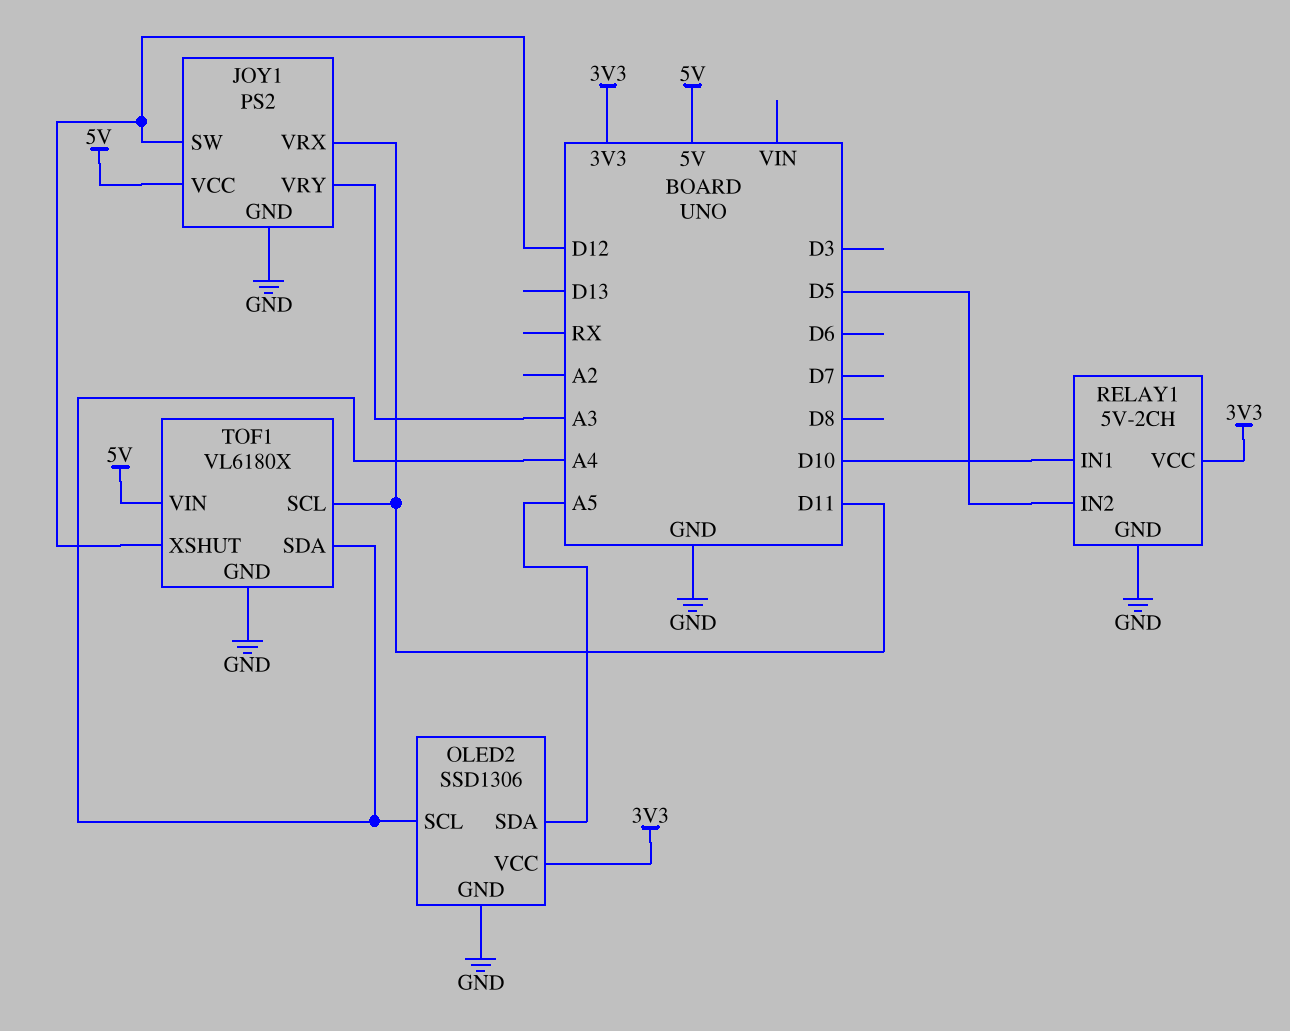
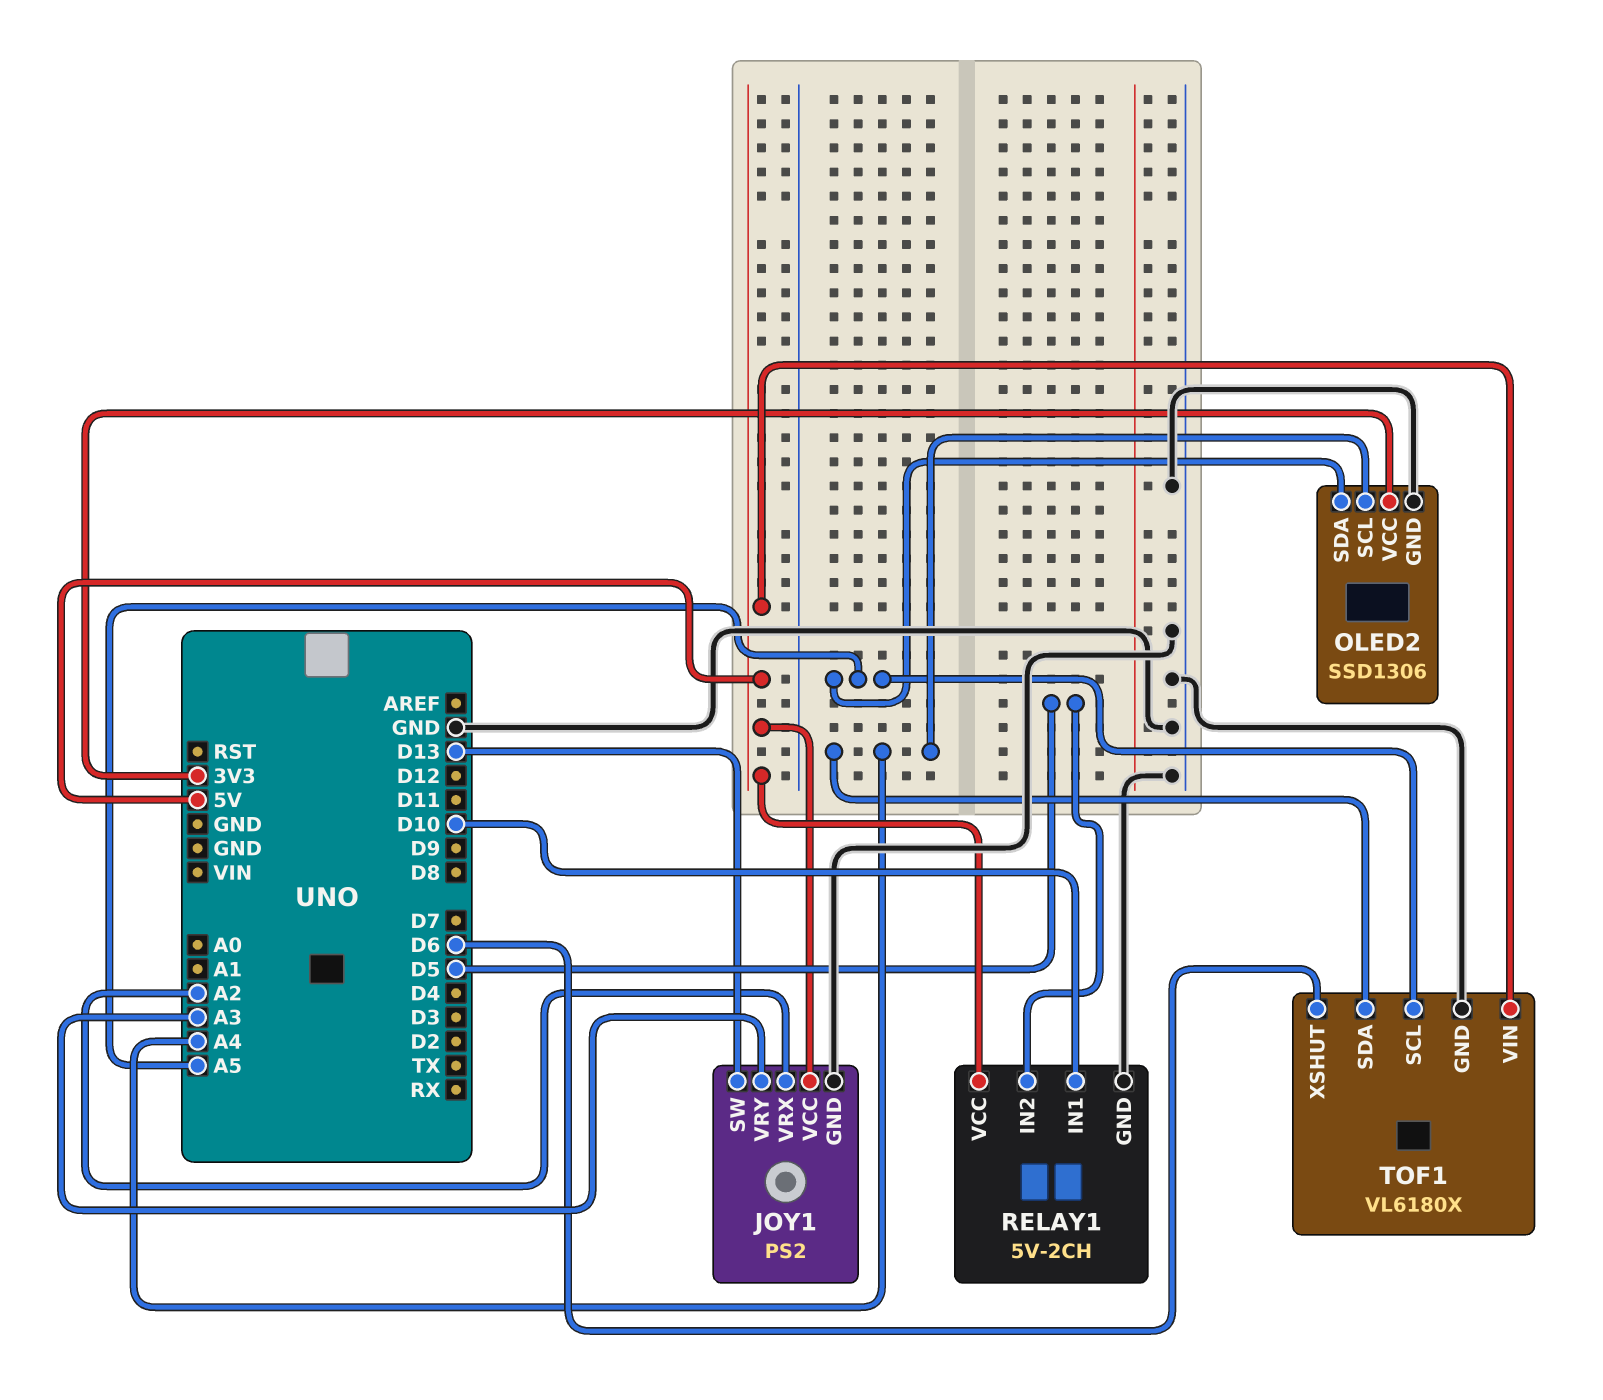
JOY1 pin SW: D12 -> D13
JOY1 pin VRX: D11 -> A2
RELAY1 pin VCC: 3V3 -> 5V
TOF1 pin SCL: D11 -> A5
TOF1 pin XSHUT: D12 -> D6

